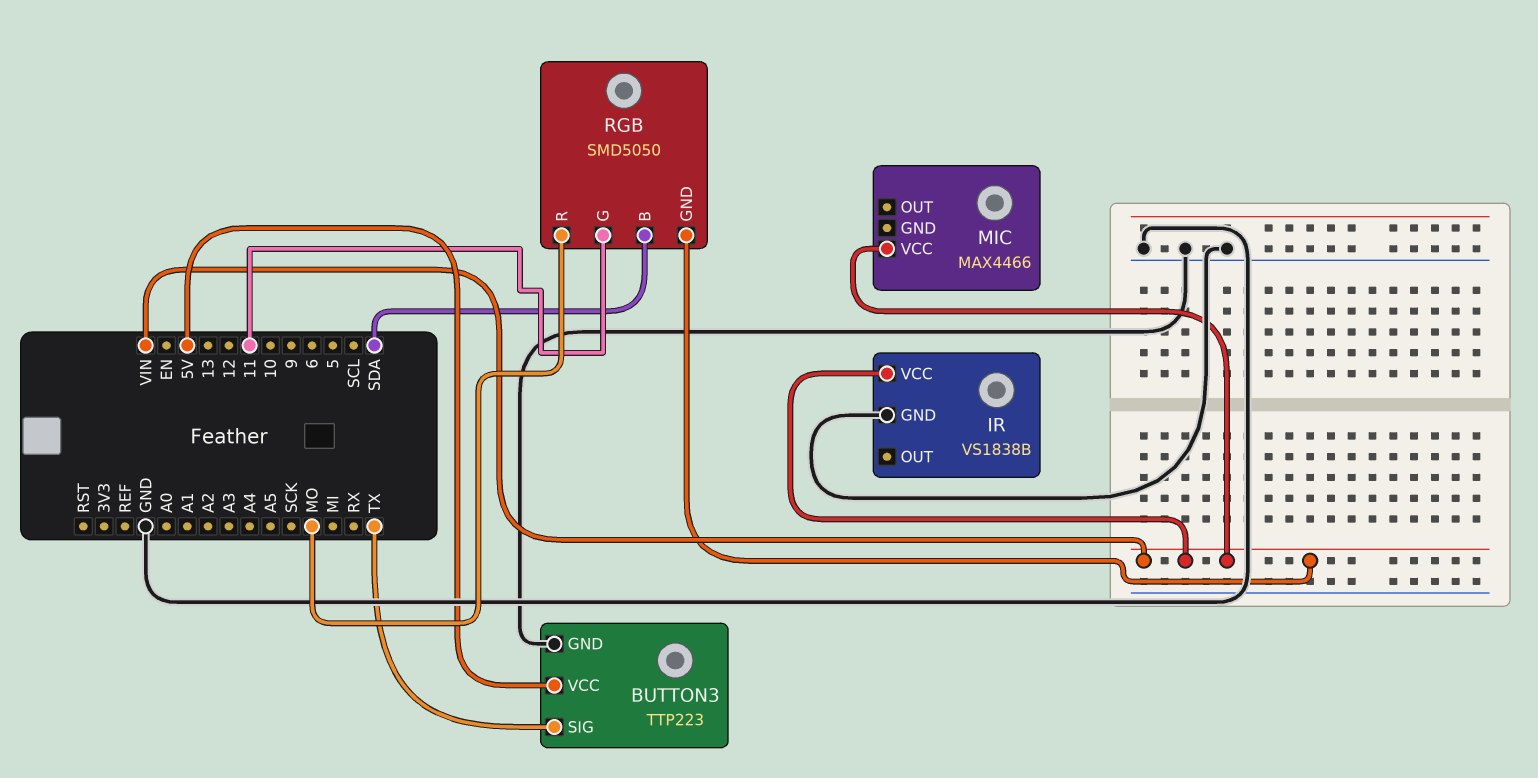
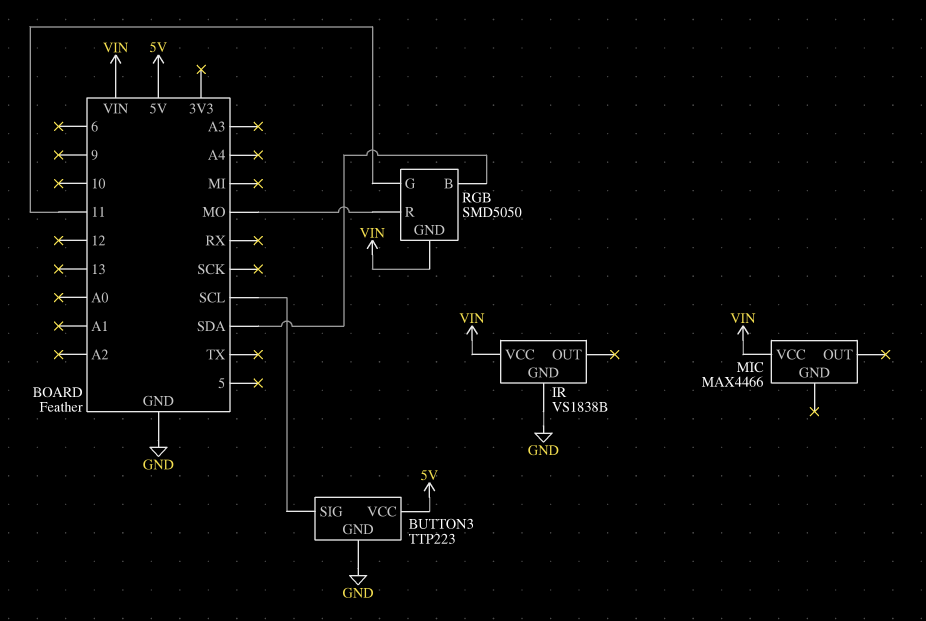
BUTTON3 pin SIG: TX -> SCL

